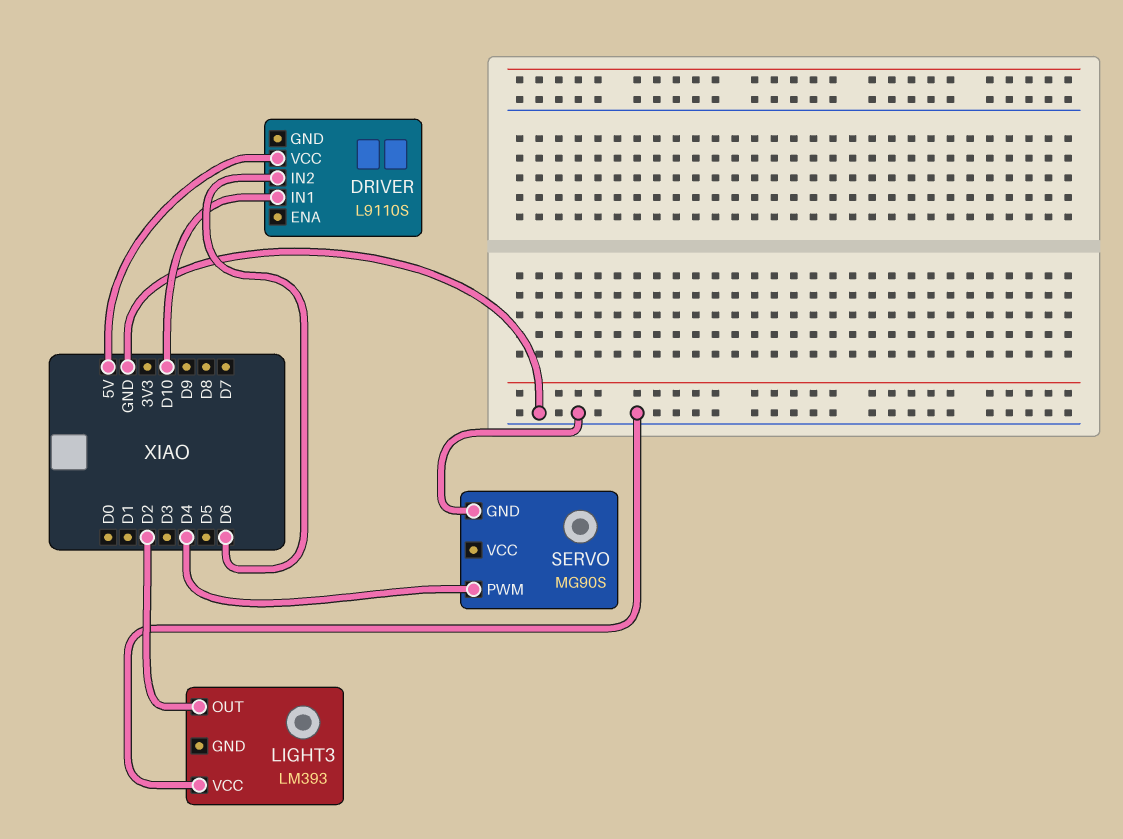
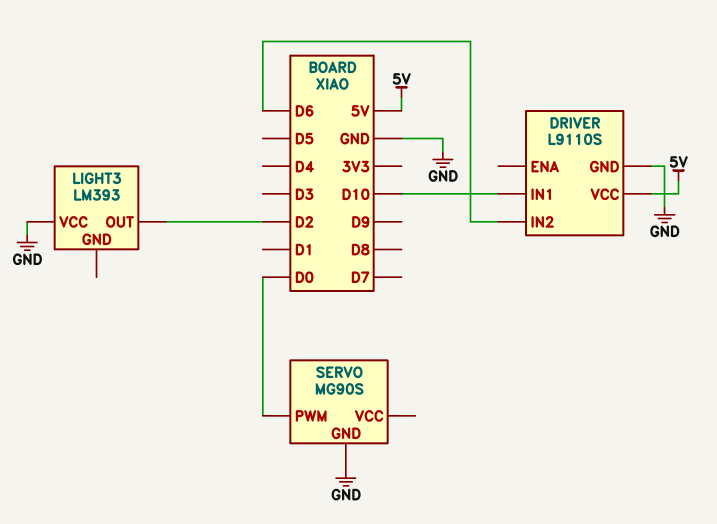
DRIVER pin GND: none -> GND
SERVO pin PWM: D4 -> D0

